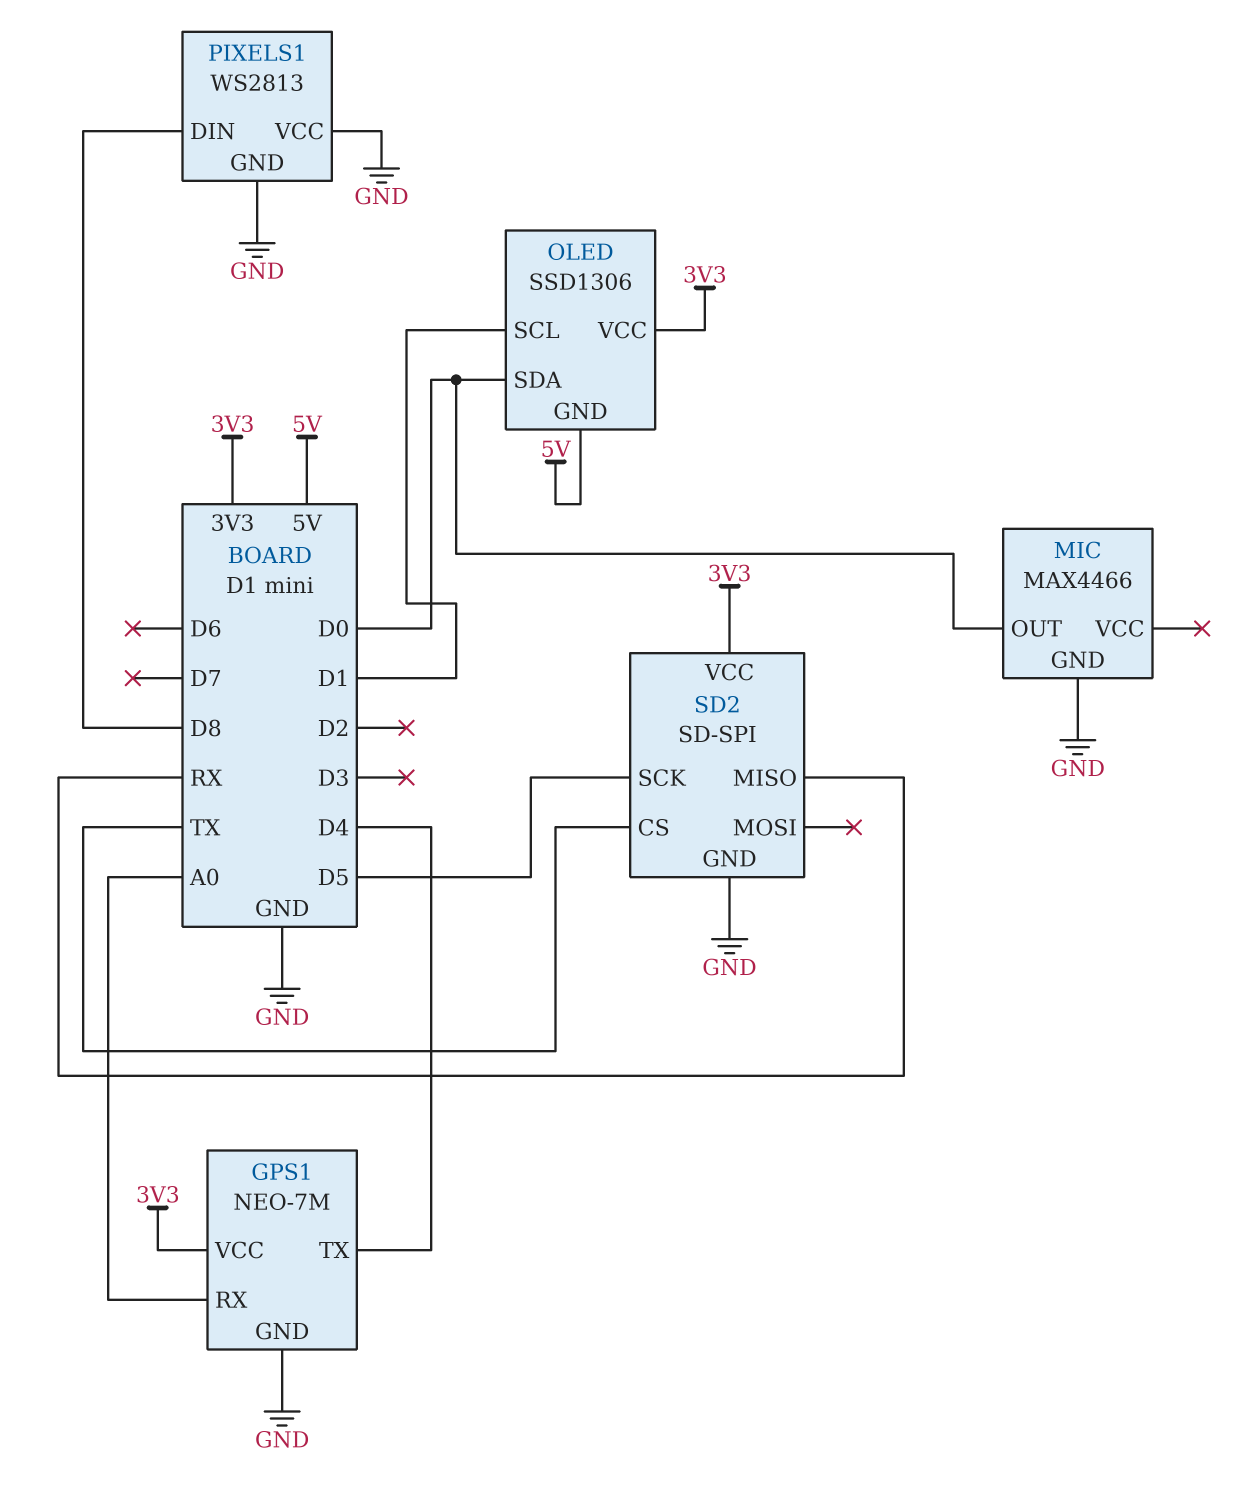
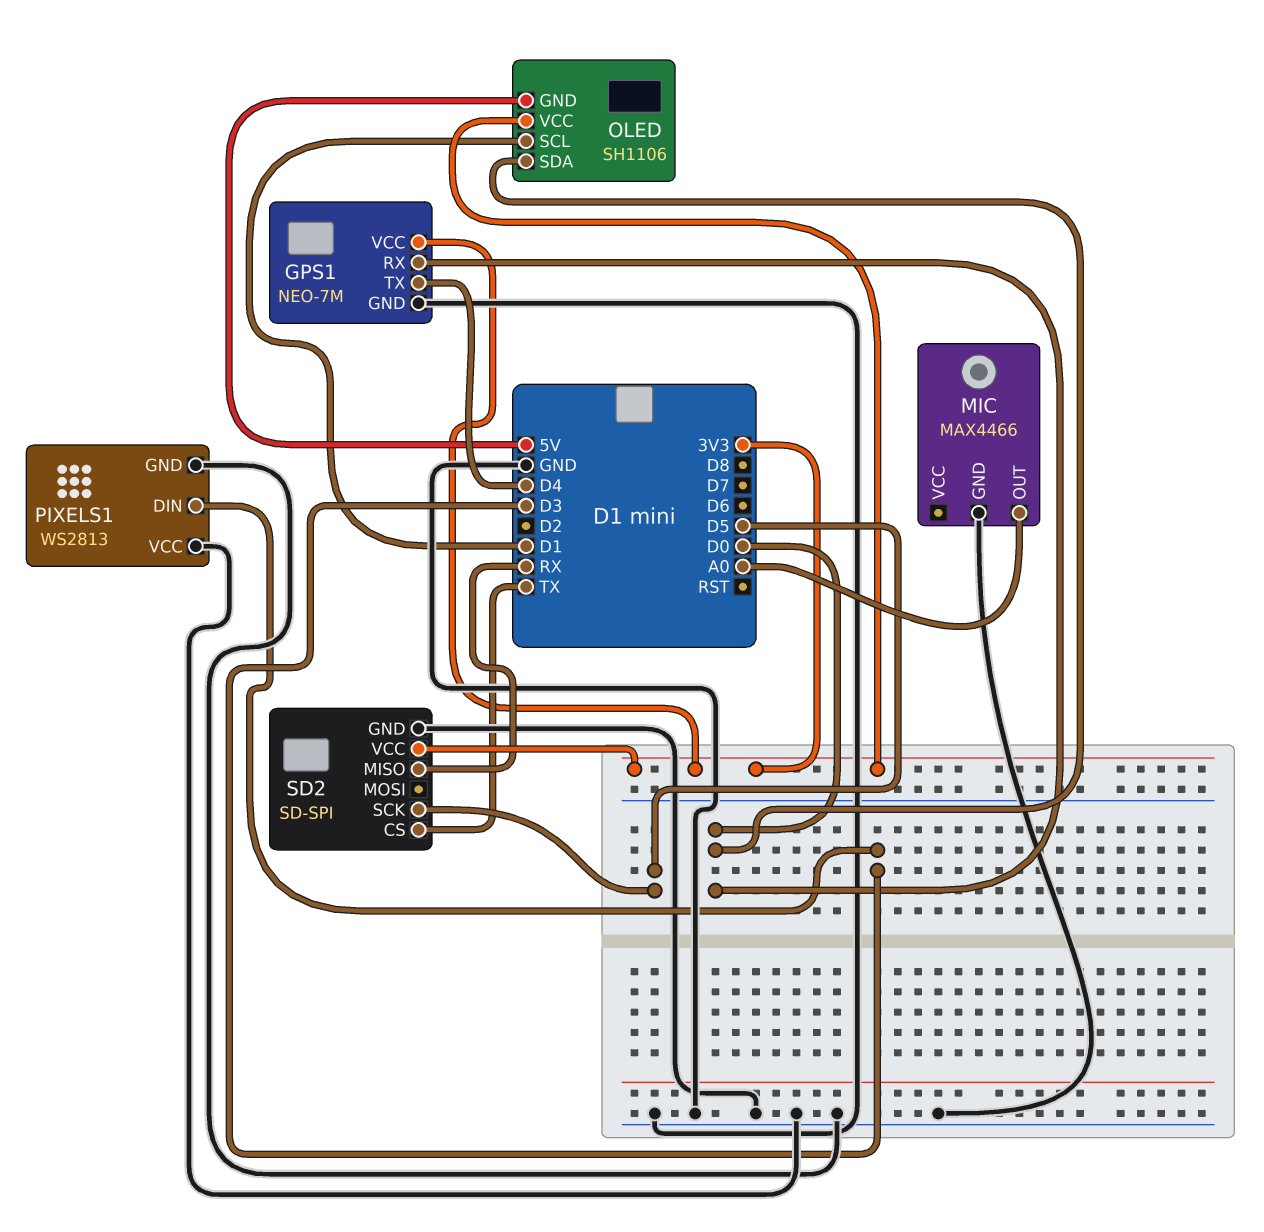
GPS1 pin RX: A0 -> D0
MIC pin OUT: D0 -> A0
OLED: SSD1306 -> SH1106
PIXELS1 pin DIN: D8 -> D3

